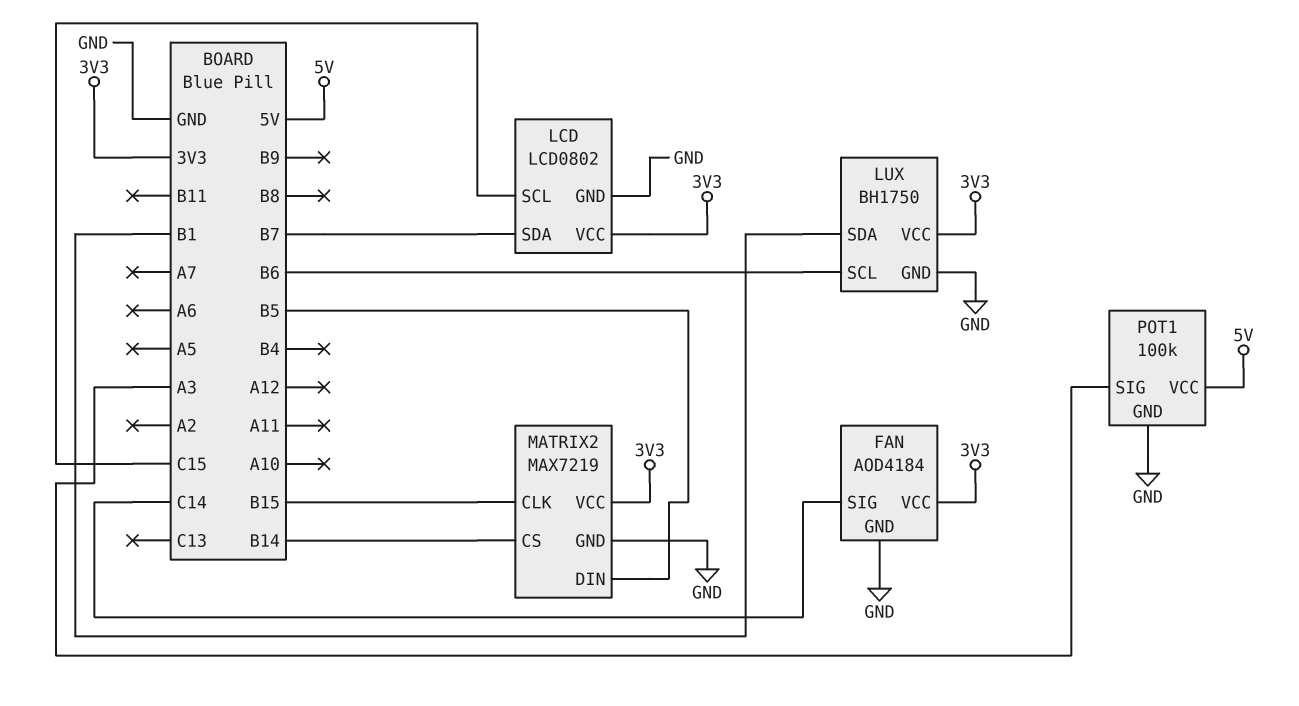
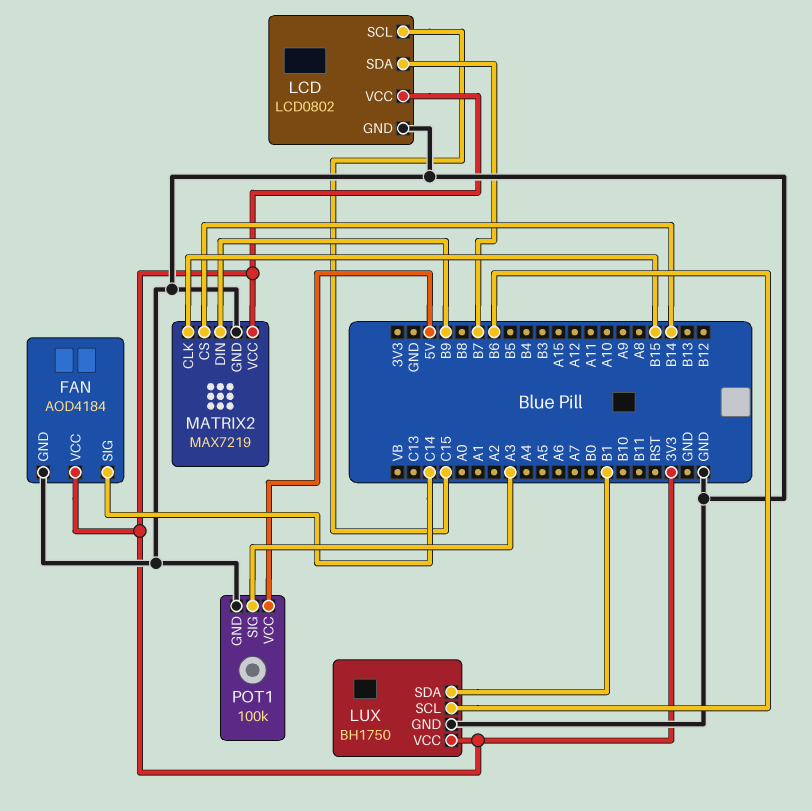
MATRIX2 pin DIN: B5 -> B9

